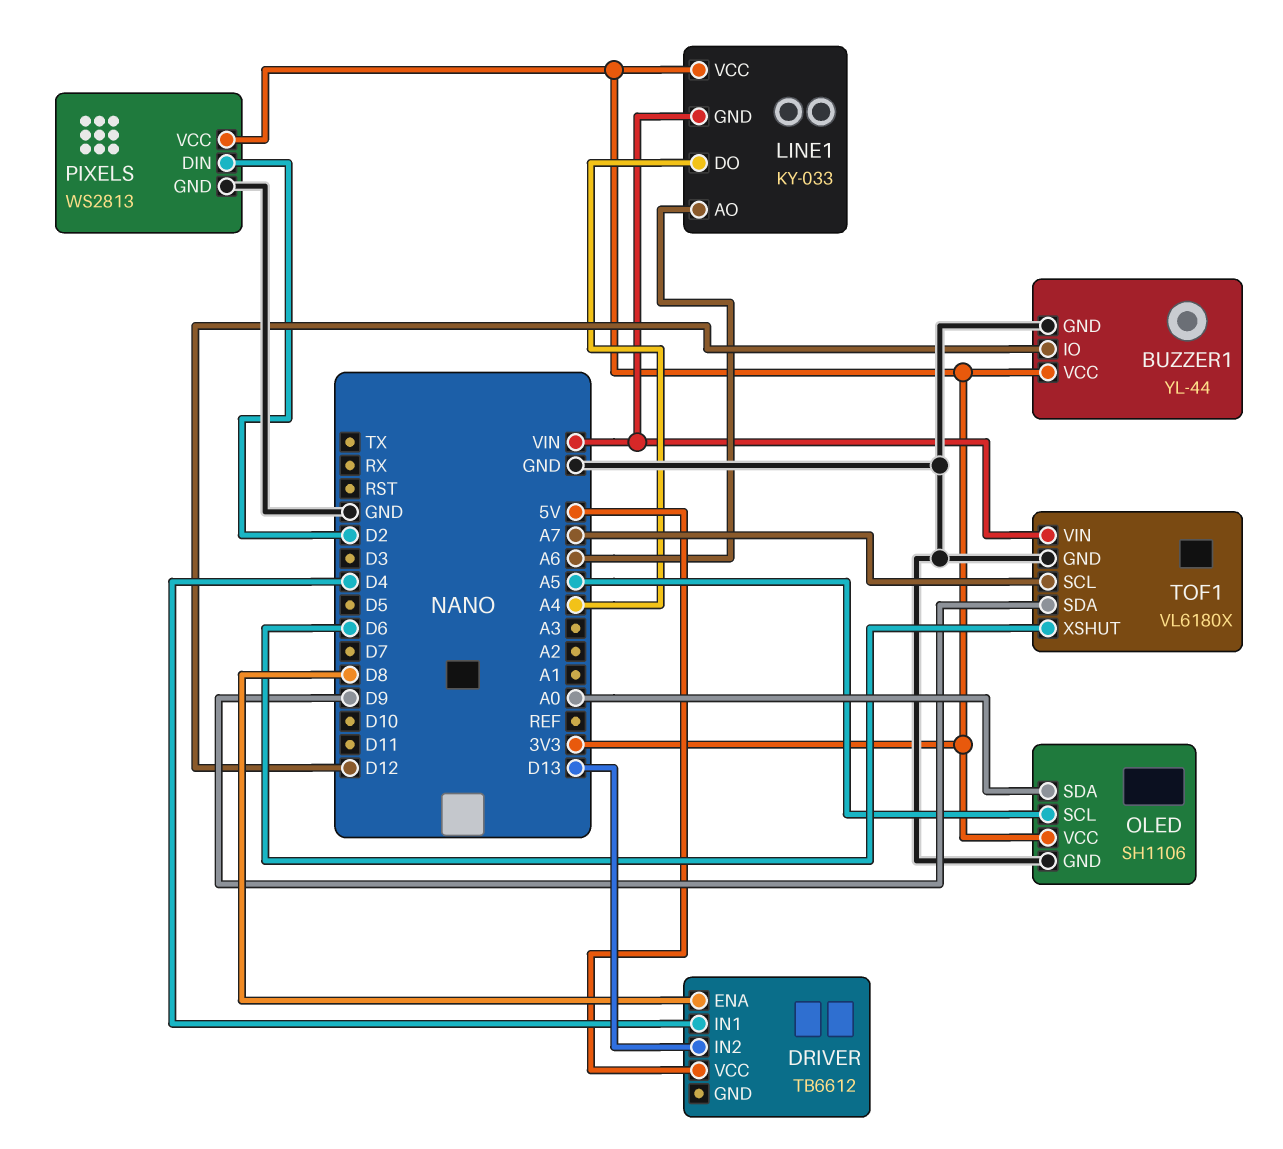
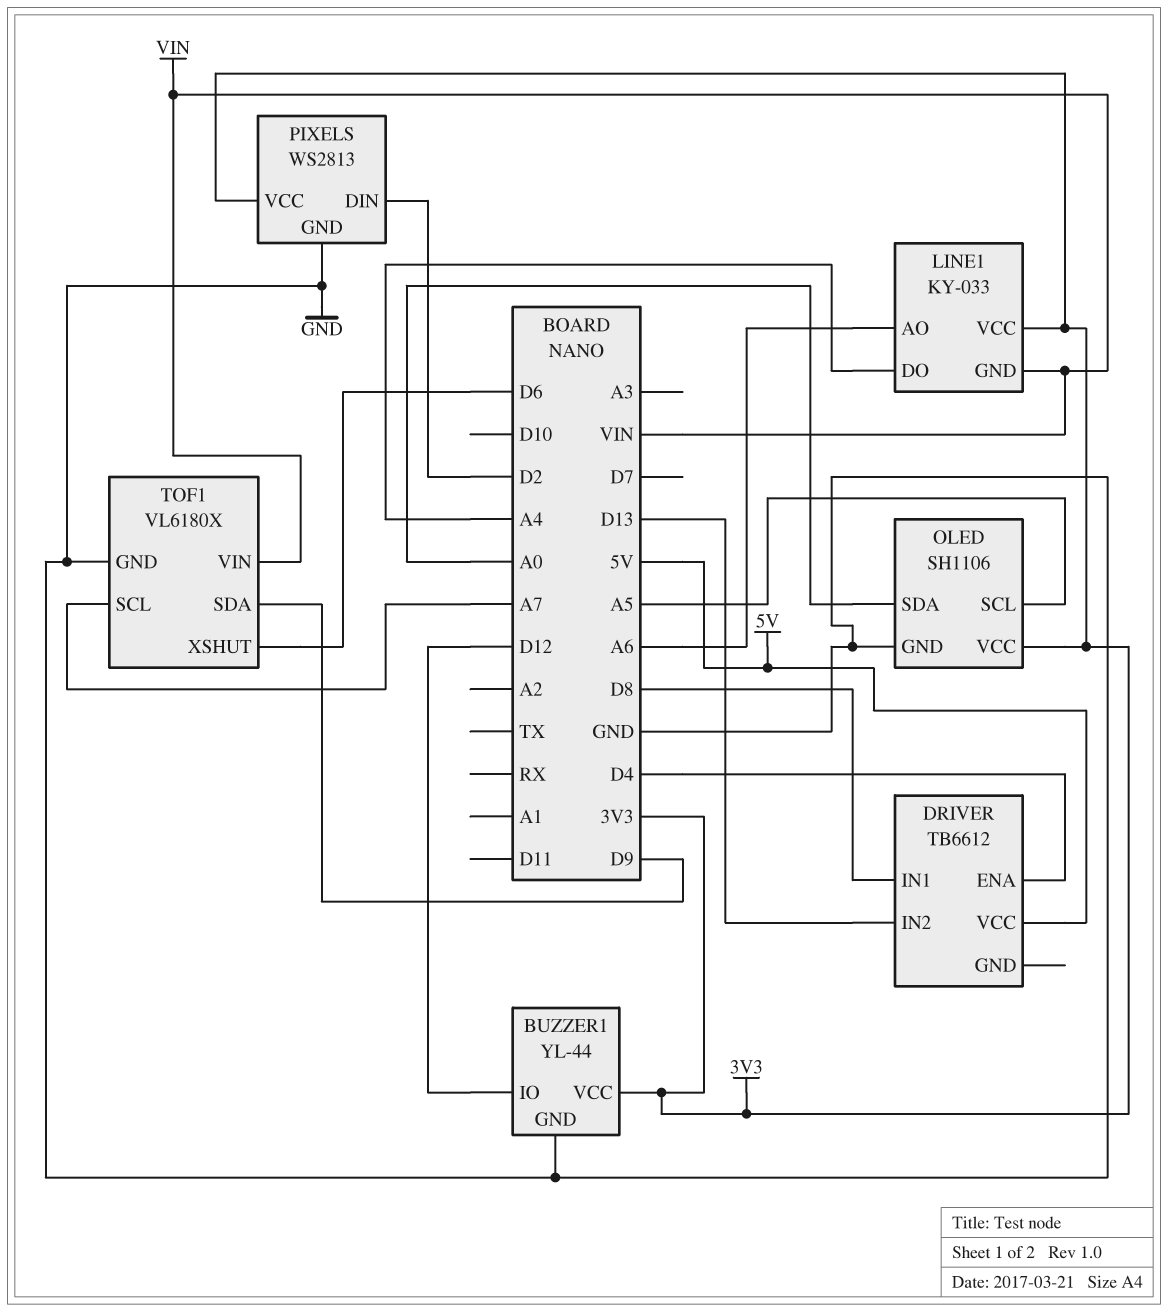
DRIVER pin ENA: D8 -> D4
DRIVER pin IN1: D4 -> D8

